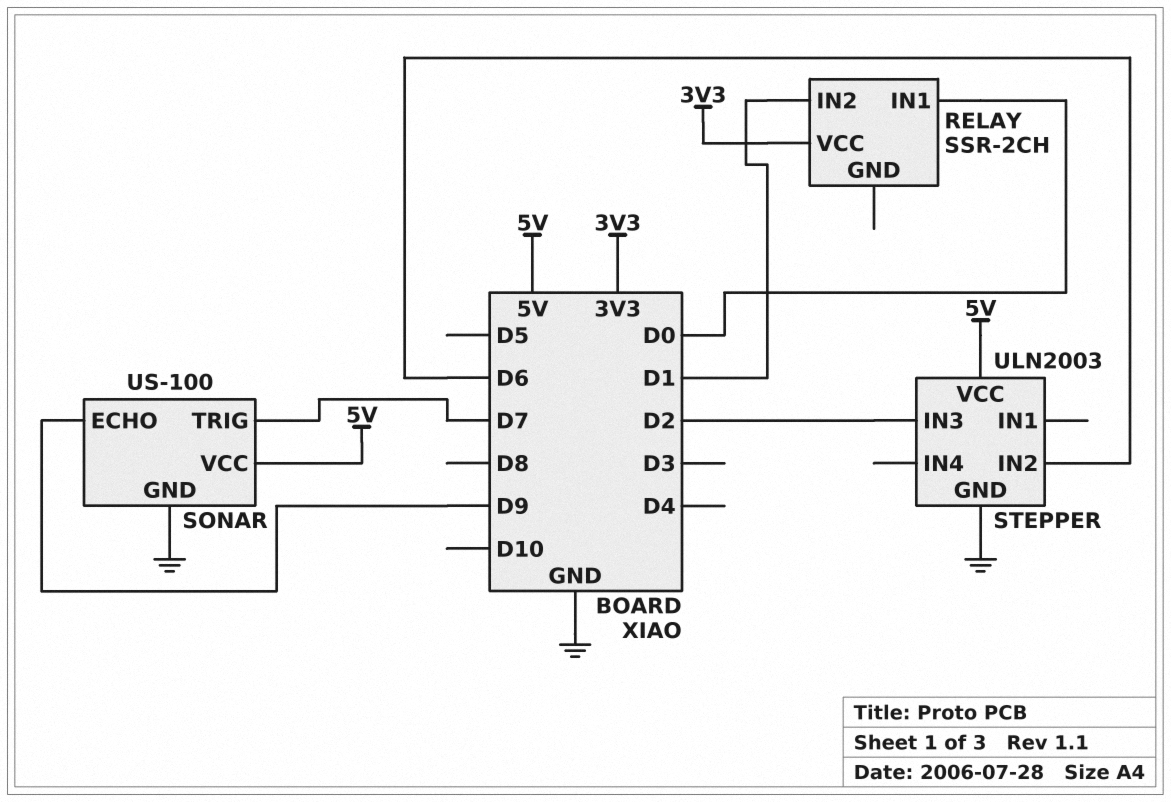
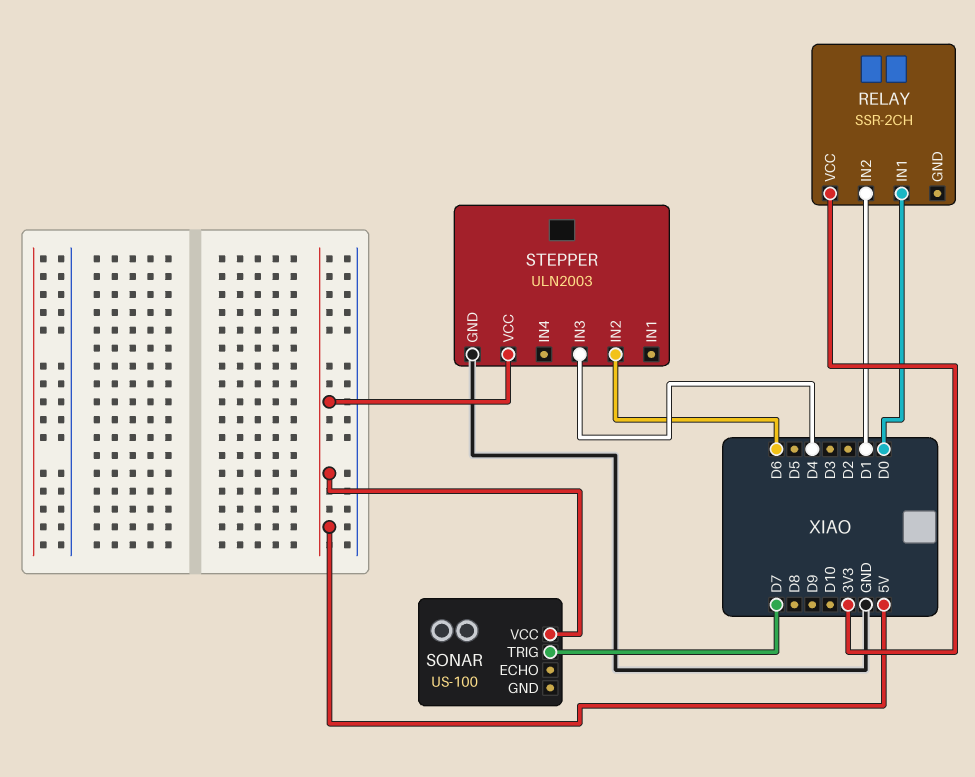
SONAR pin ECHO: D9 -> none
SONAR pin GND: GND -> none
STEPPER pin IN3: D2 -> D4

